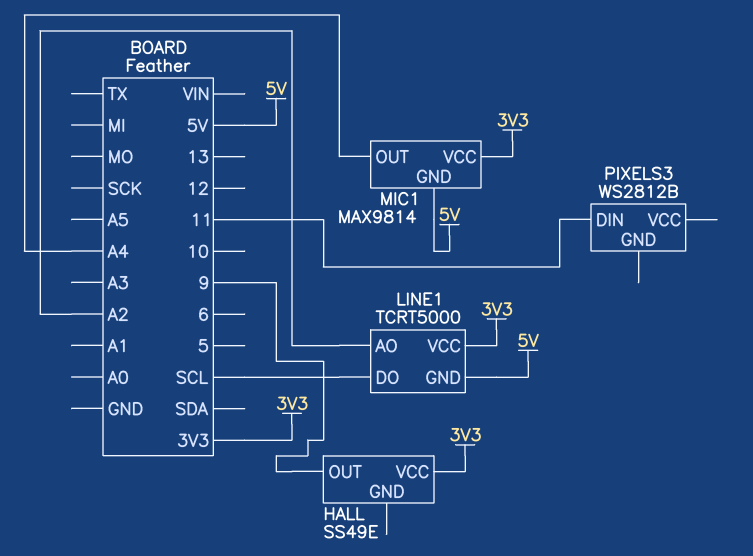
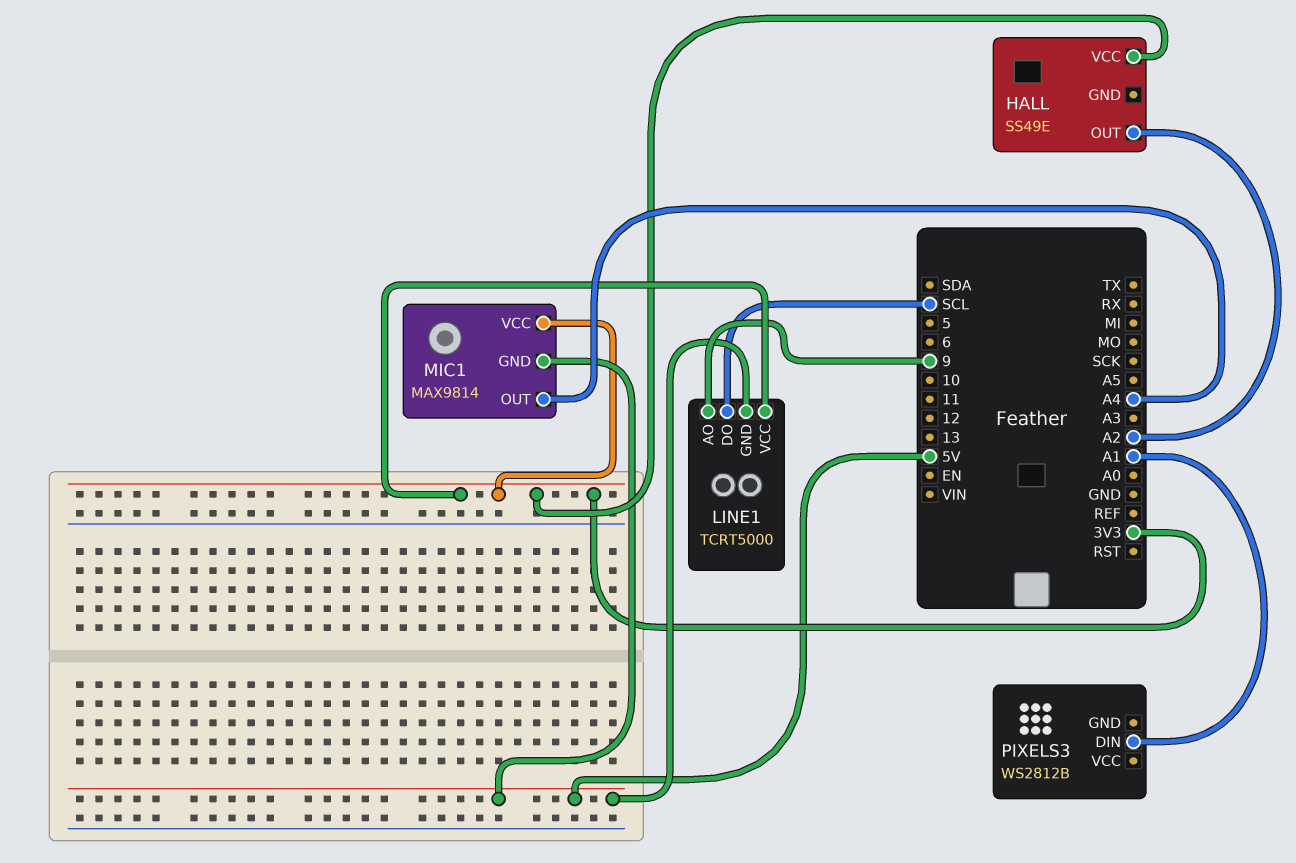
HALL pin OUT: 9 -> A2
LINE1 pin AO: A2 -> 9
PIXELS3 pin DIN: 11 -> A1

